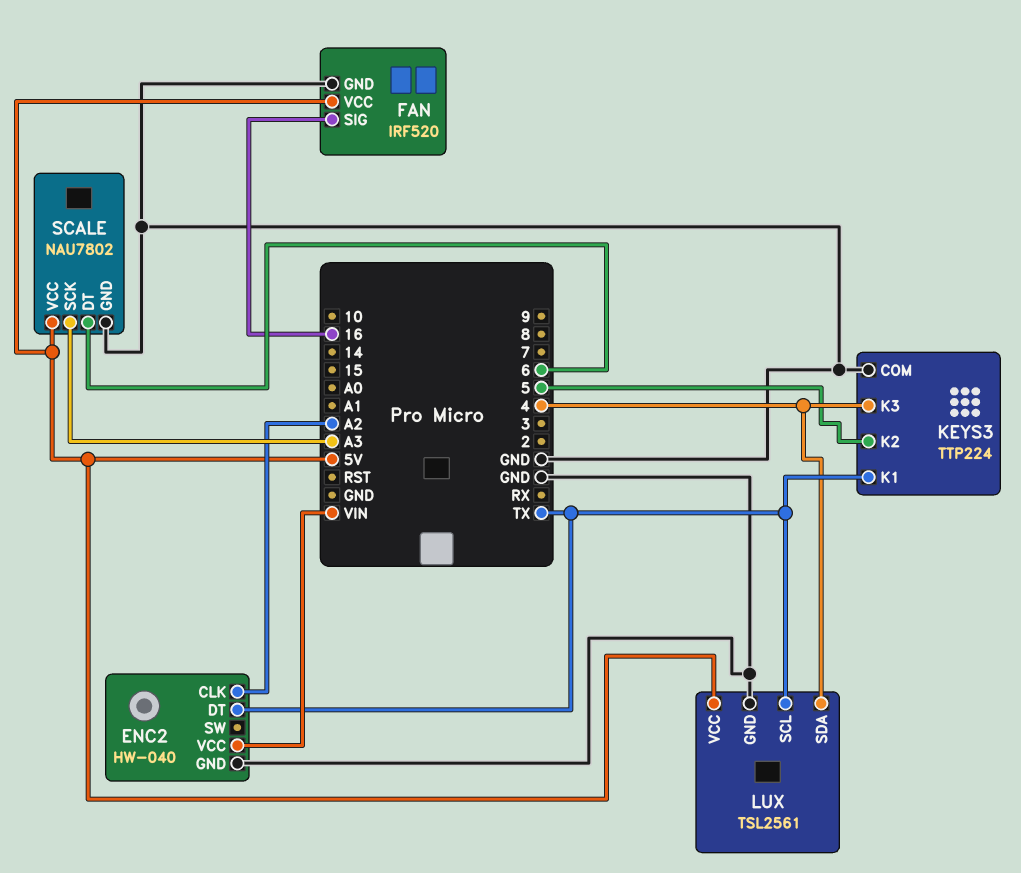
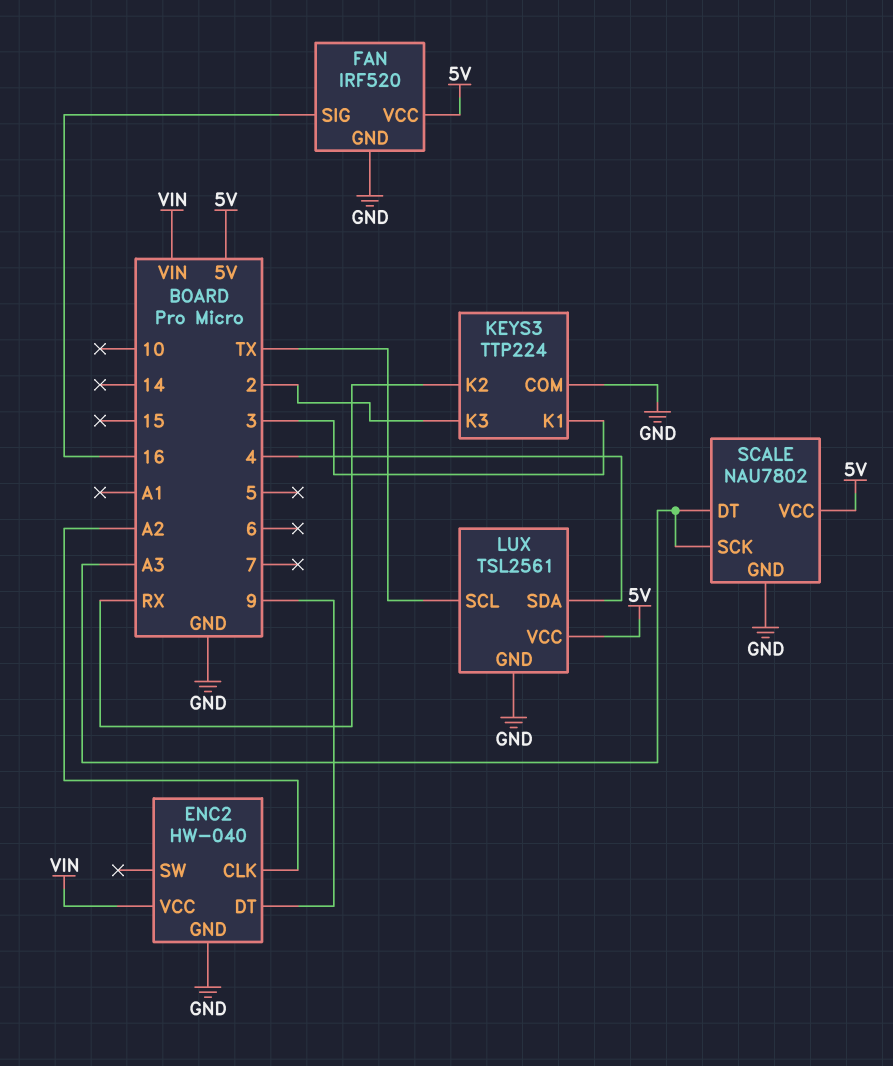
ENC2 pin DT: TX -> 9
KEYS3 pin K1: TX -> 3
KEYS3 pin K2: 5 -> RX
KEYS3 pin K3: 4 -> 2
SCALE pin DT: 6 -> A3

